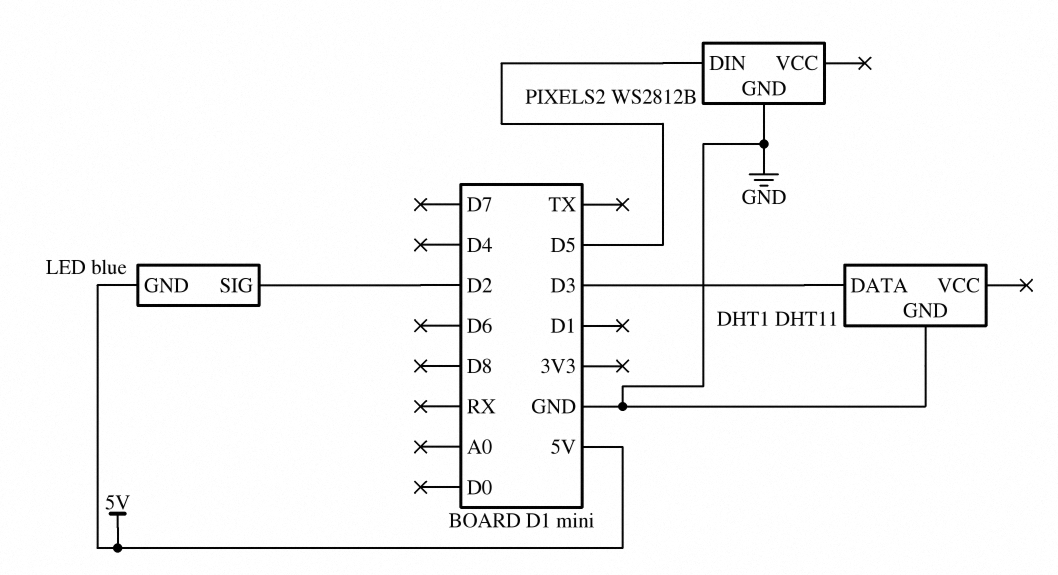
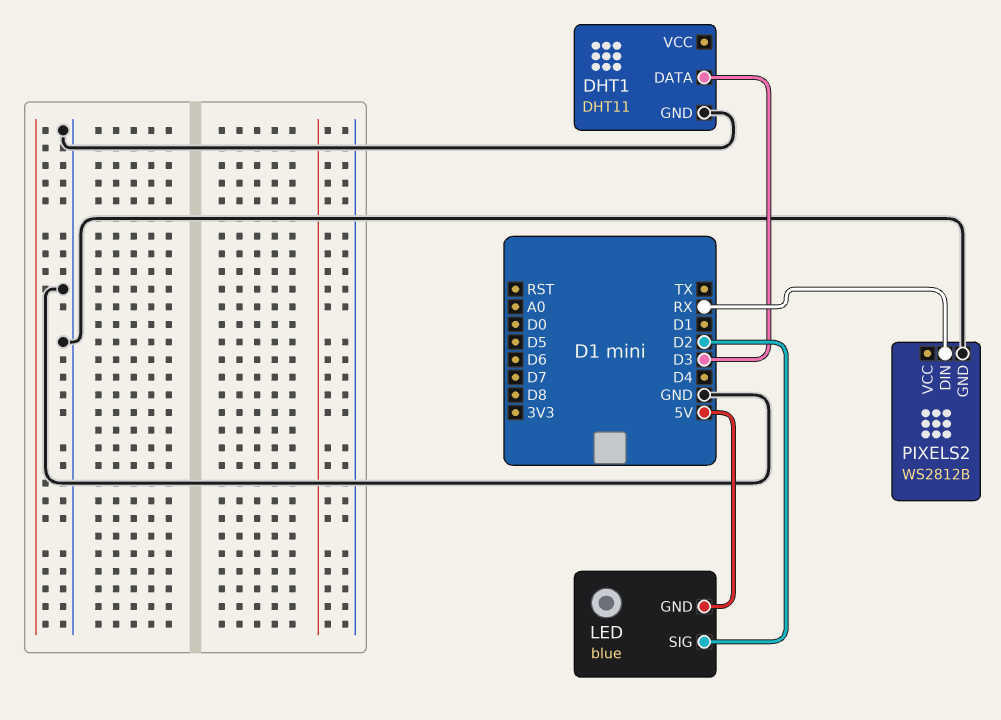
PIXELS2 pin DIN: D5 -> RX

